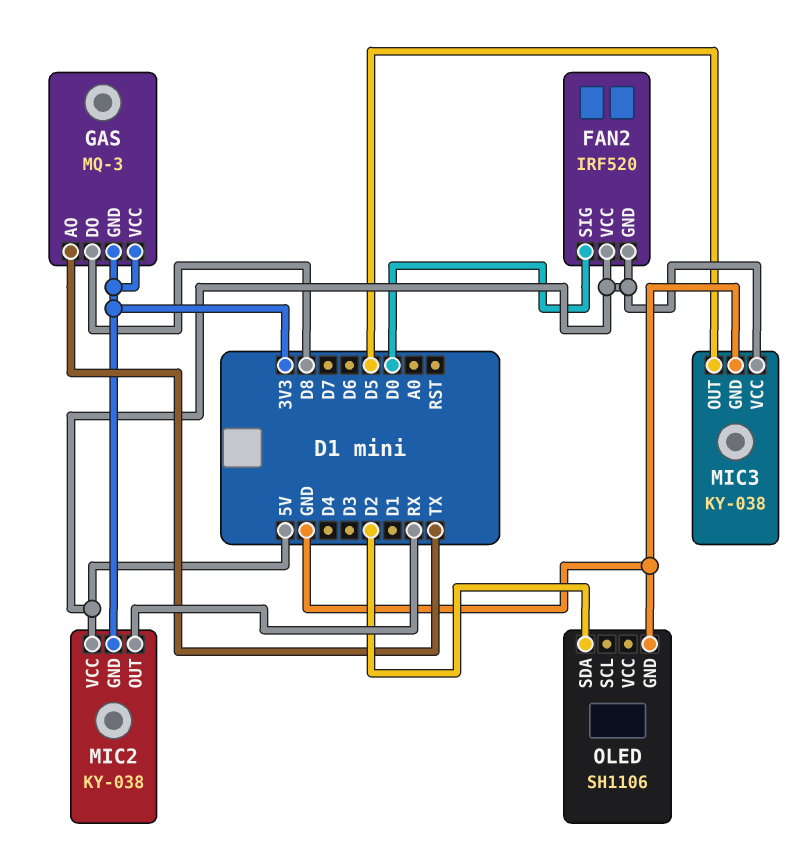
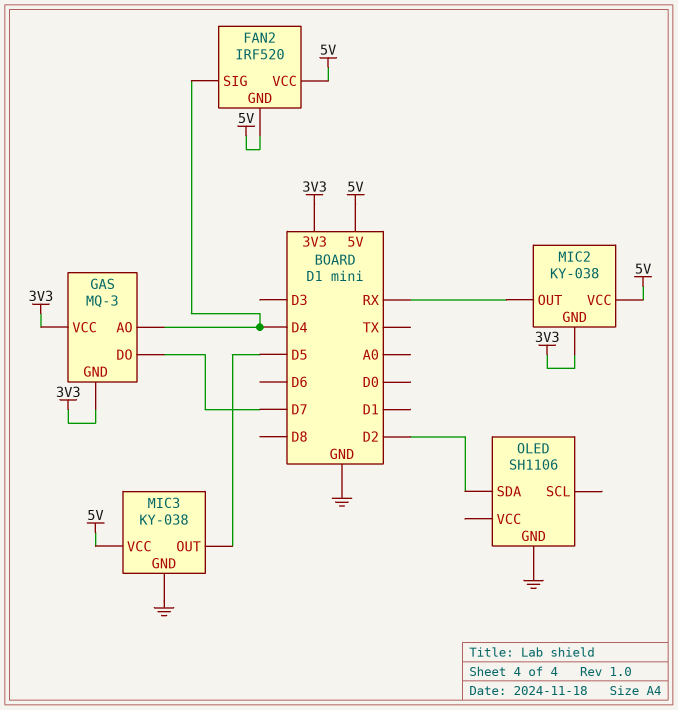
FAN2 pin SIG: D0 -> D4
GAS pin AO: TX -> D4
GAS pin DO: D8 -> D7

